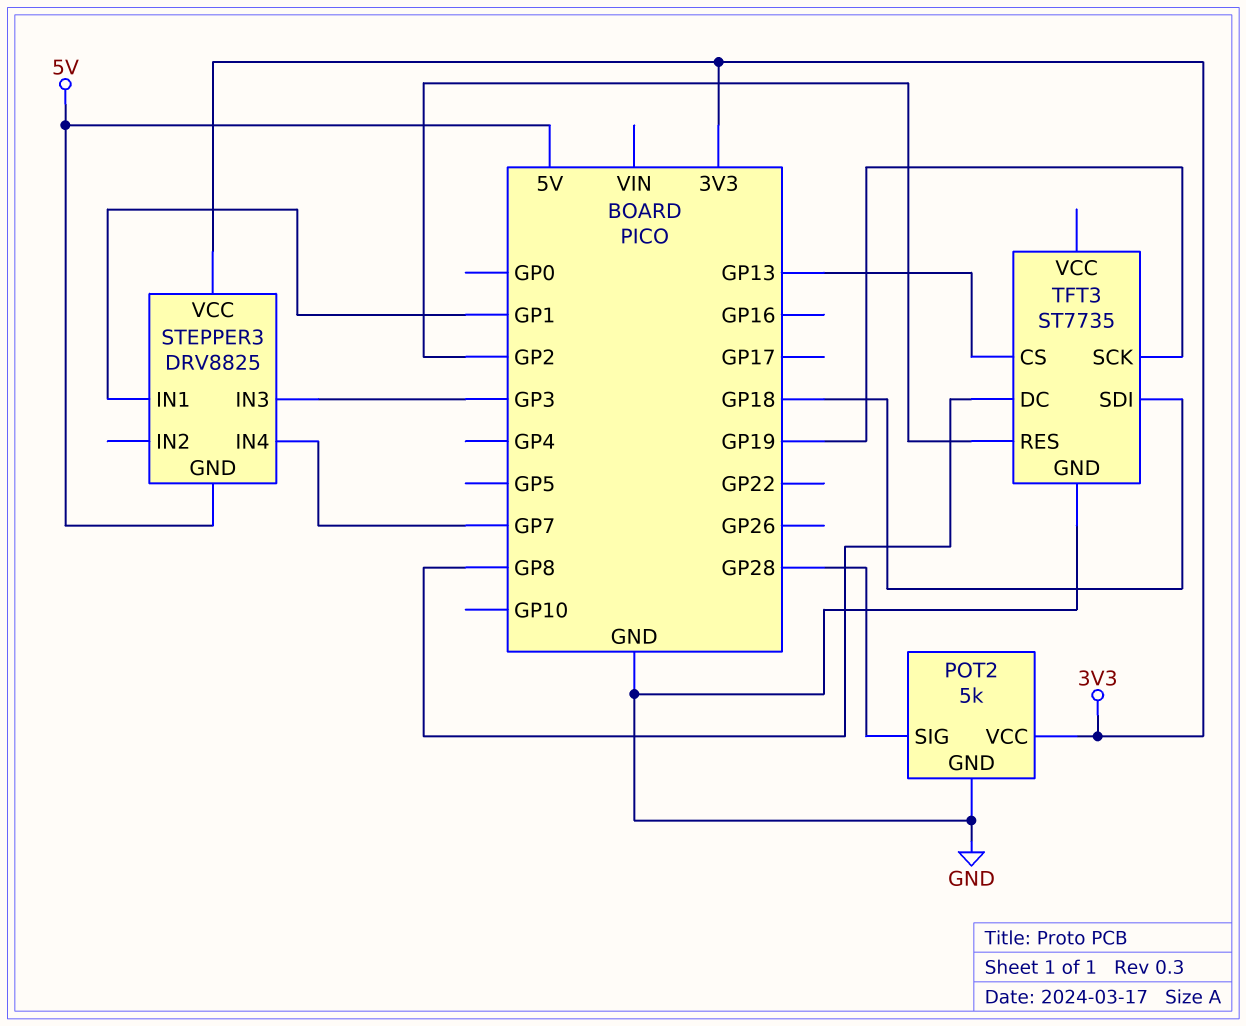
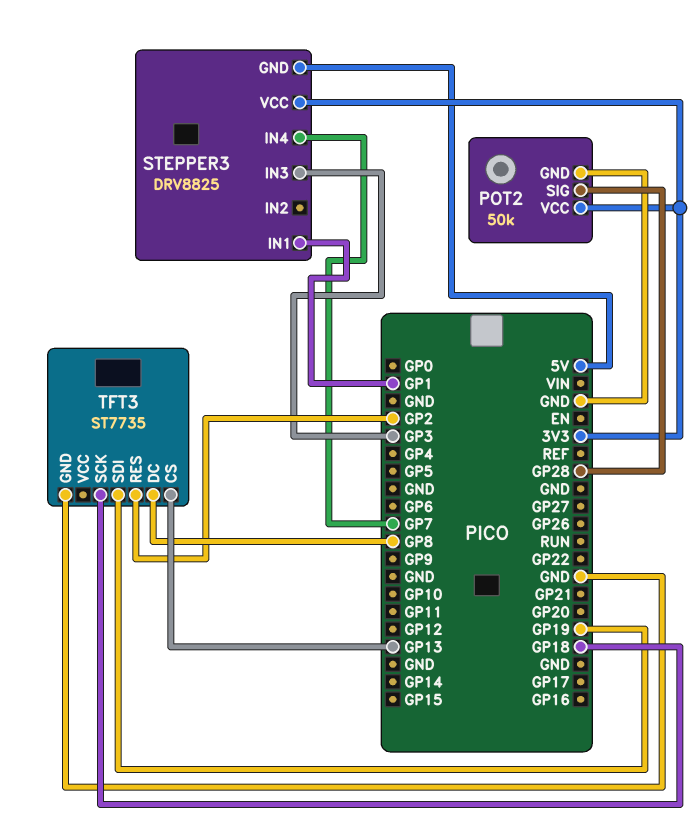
POT2: 5k -> 50k
TFT3 pin SCK: GP19 -> GP18
TFT3 pin SDI: GP18 -> GP19

